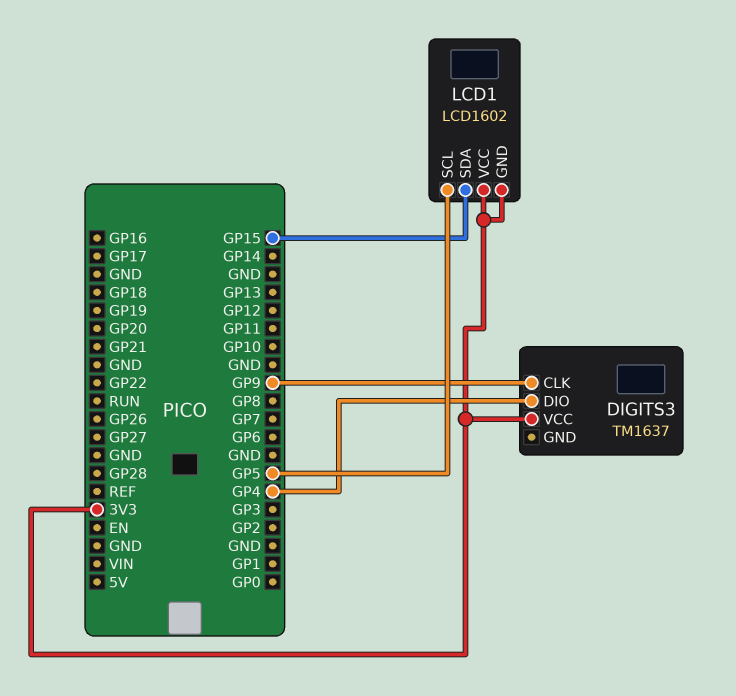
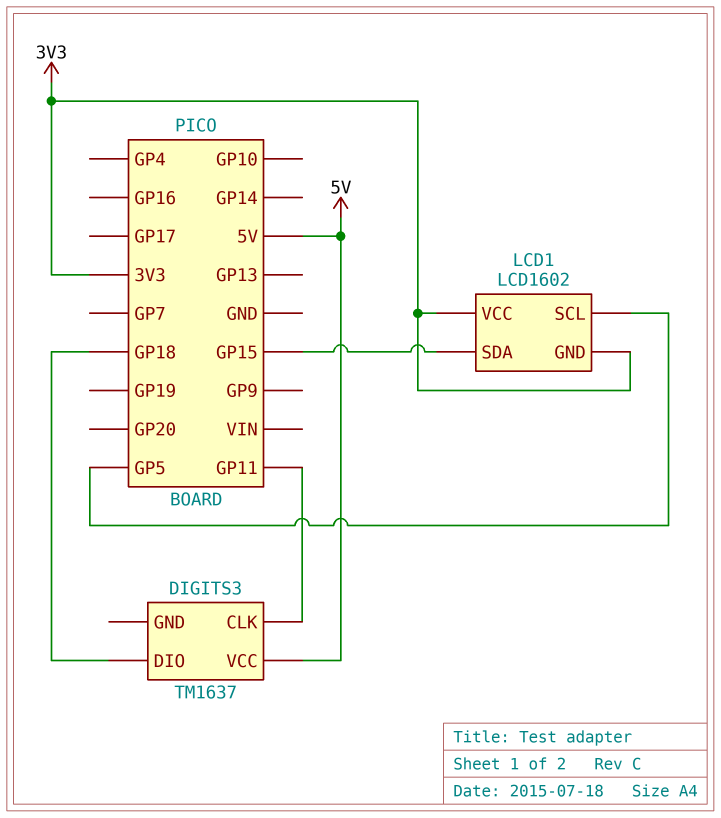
DIGITS3 pin CLK: GP9 -> GP11
DIGITS3 pin DIO: GP4 -> GP18
DIGITS3 pin VCC: 3V3 -> 5V

